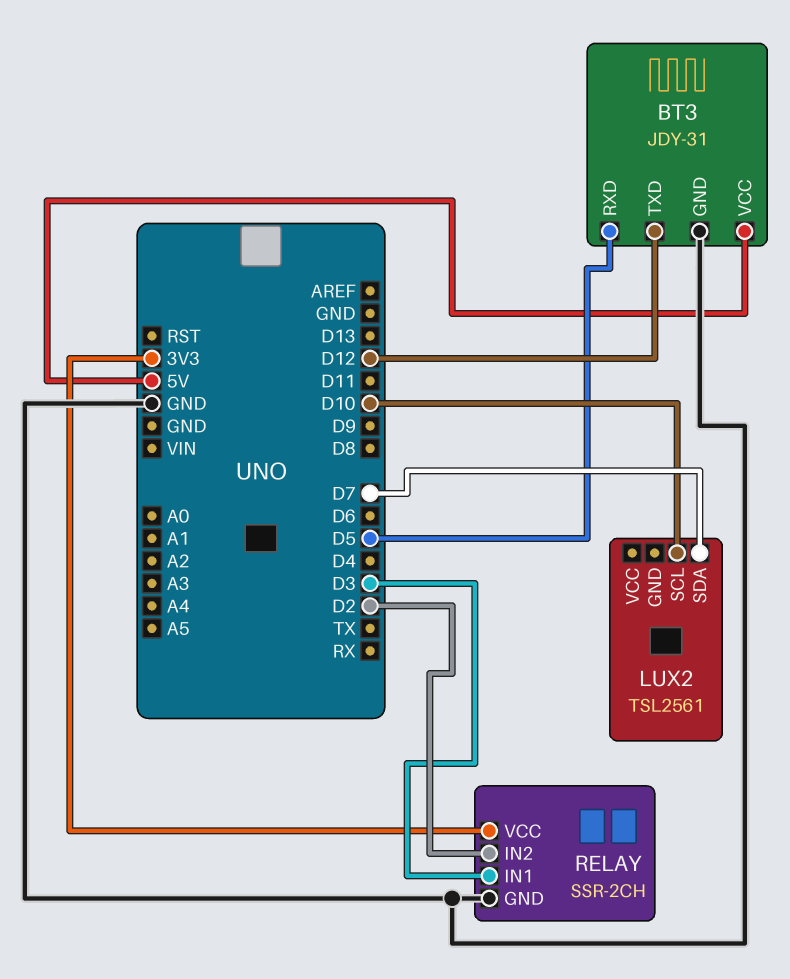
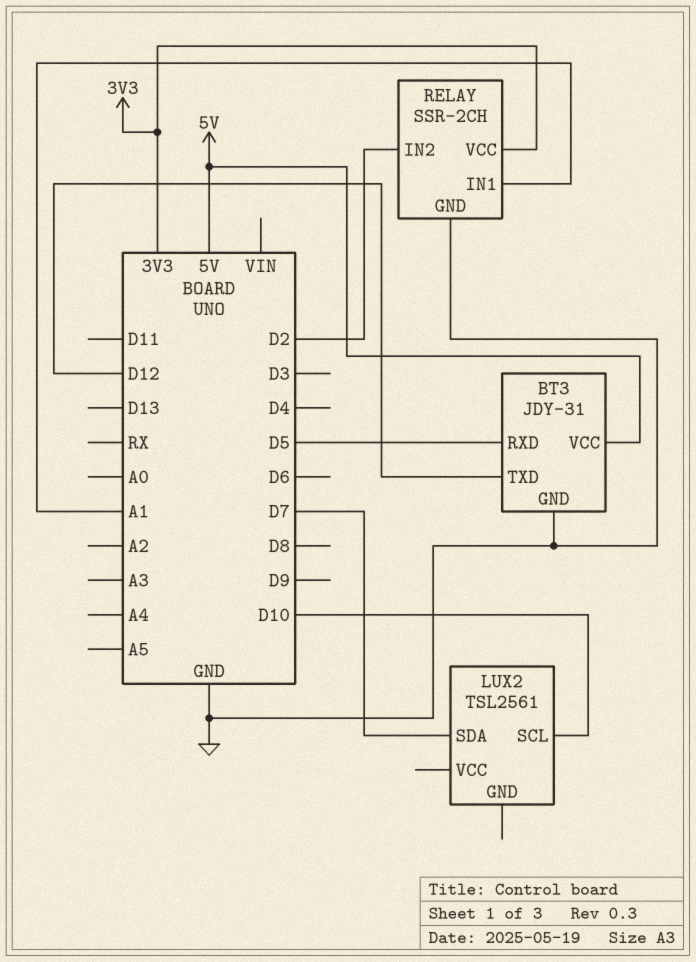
RELAY pin IN1: D3 -> A1

